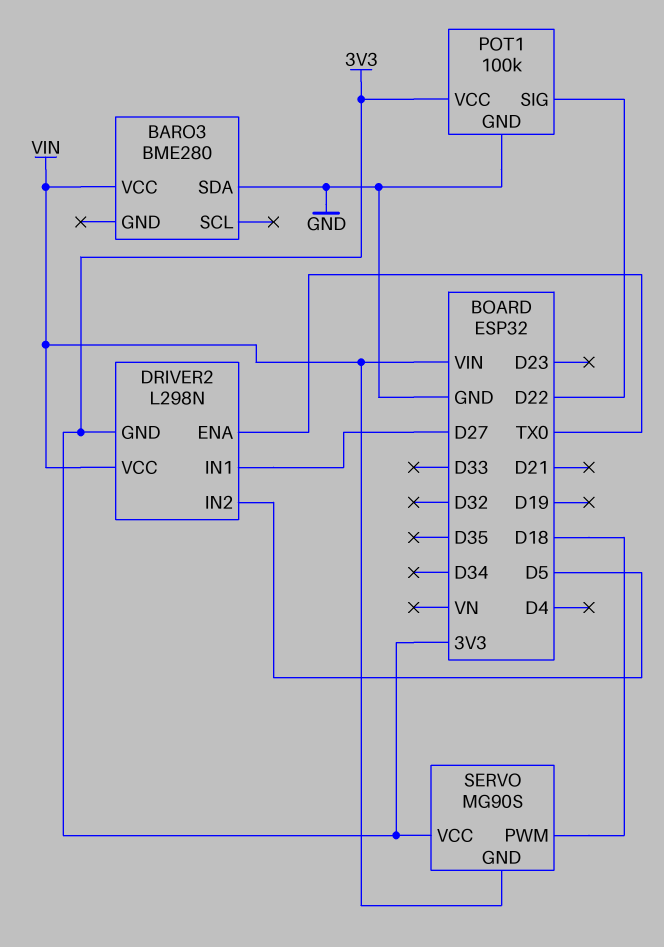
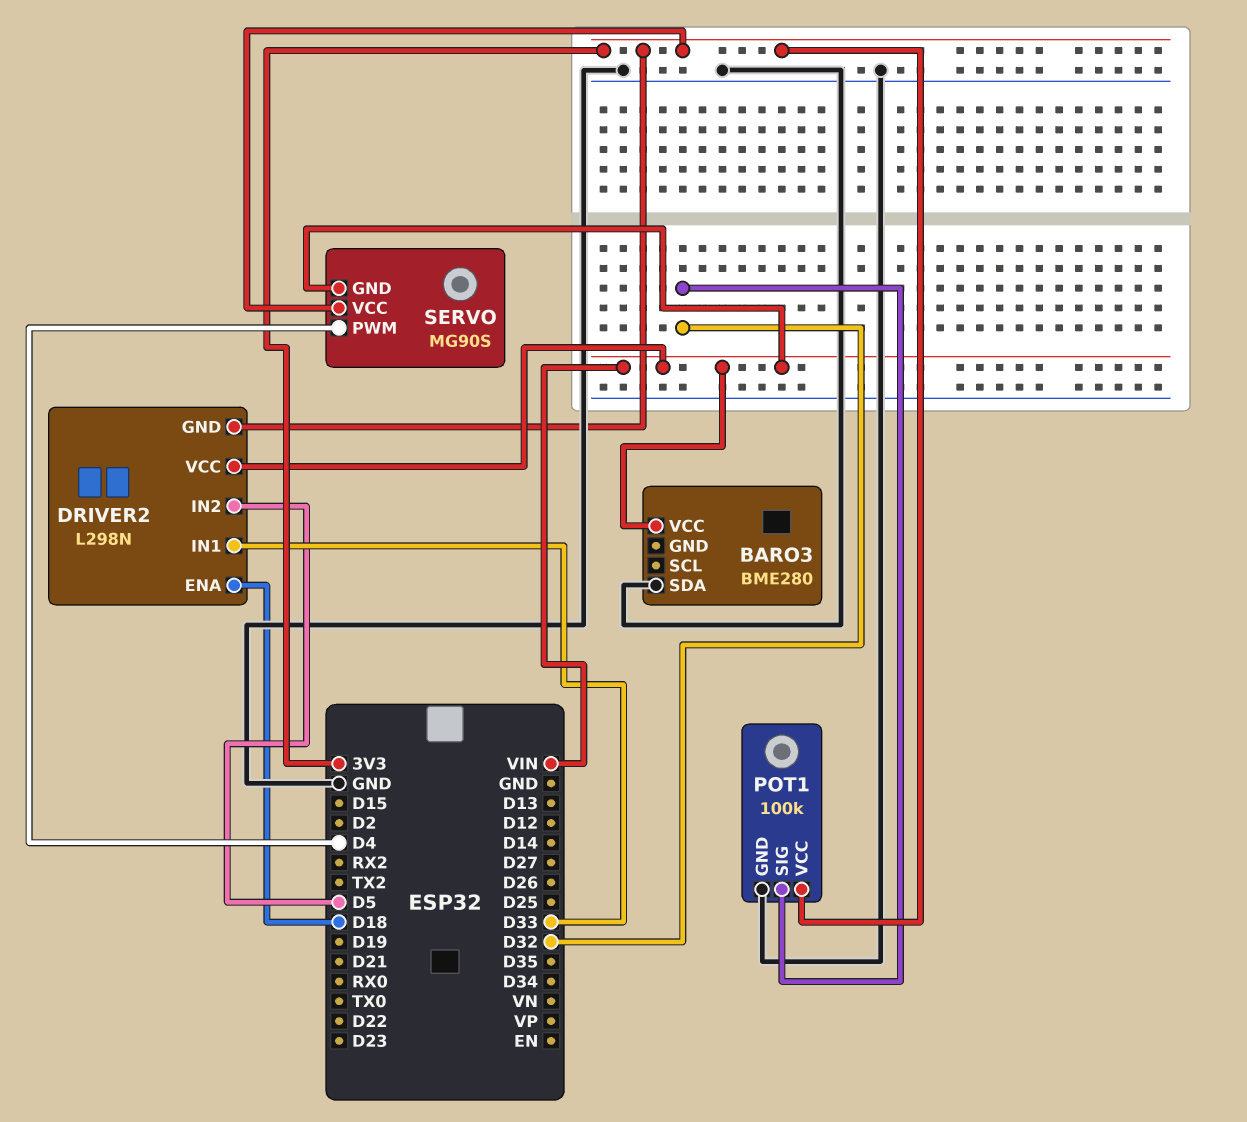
DRIVER2 pin ENA: TX0 -> D18
DRIVER2 pin IN1: D27 -> D33
POT1 pin SIG: D22 -> D32
SERVO pin PWM: D18 -> D4

